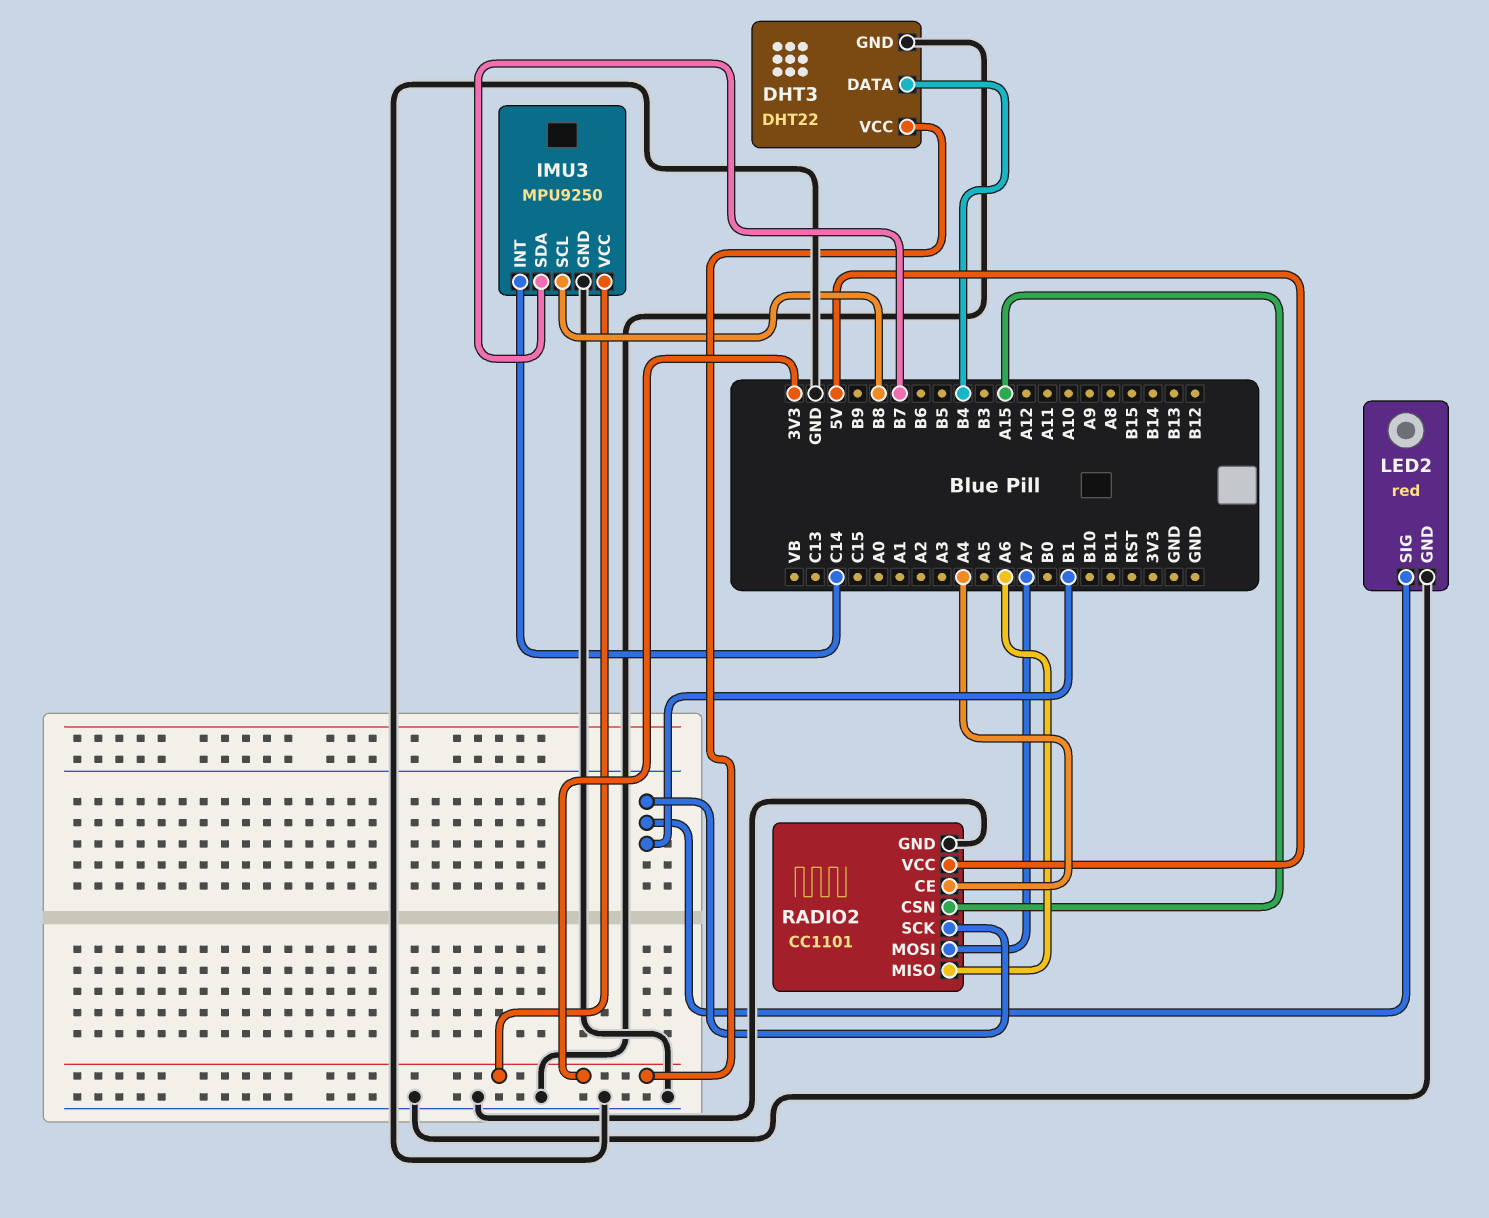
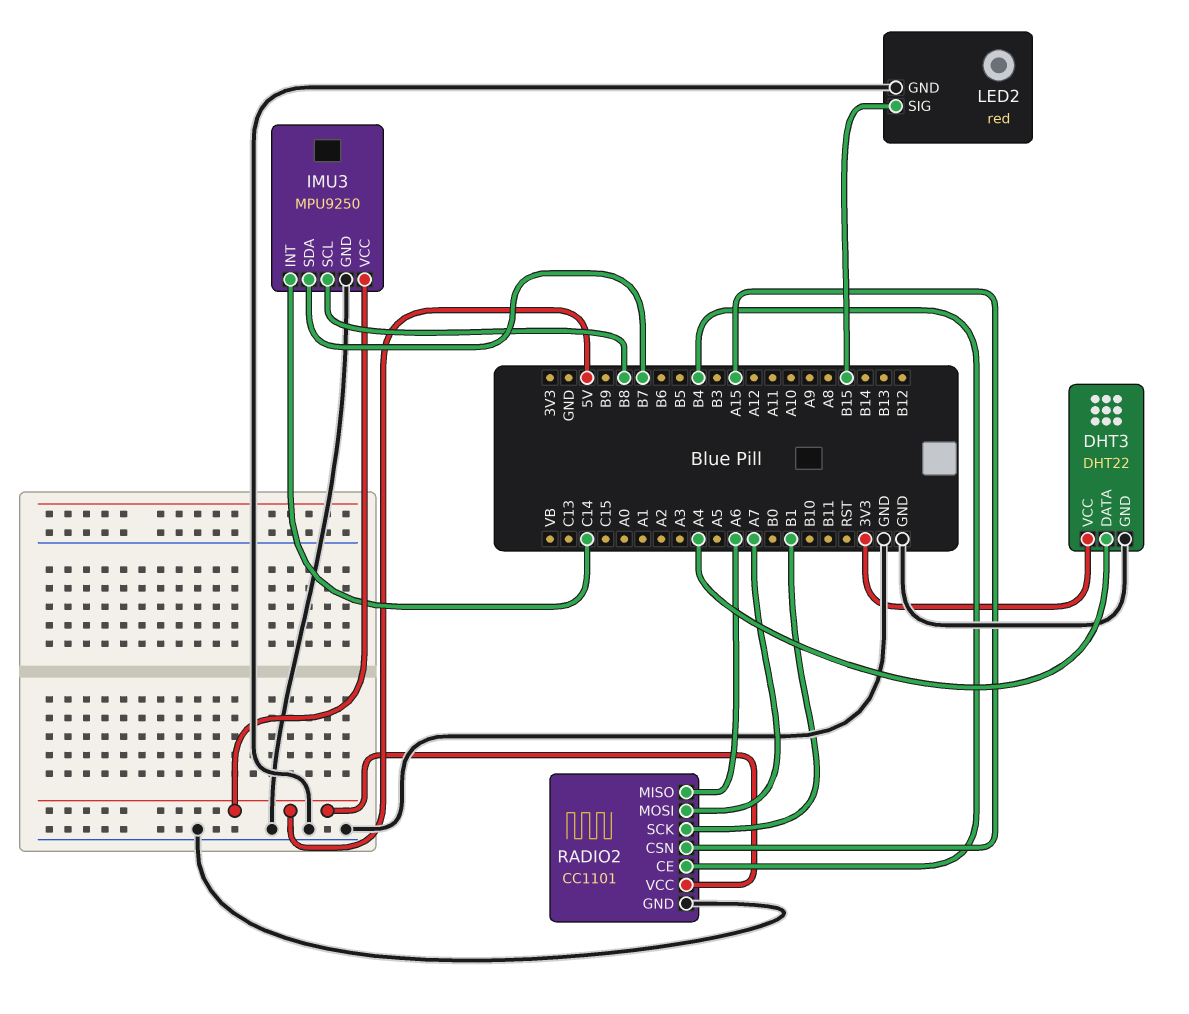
DHT3 pin DATA: B4 -> A4
IMU3 pin VCC: 3V3 -> 5V
LED2 pin SIG: B1 -> B15
RADIO2 pin CE: A4 -> B4

